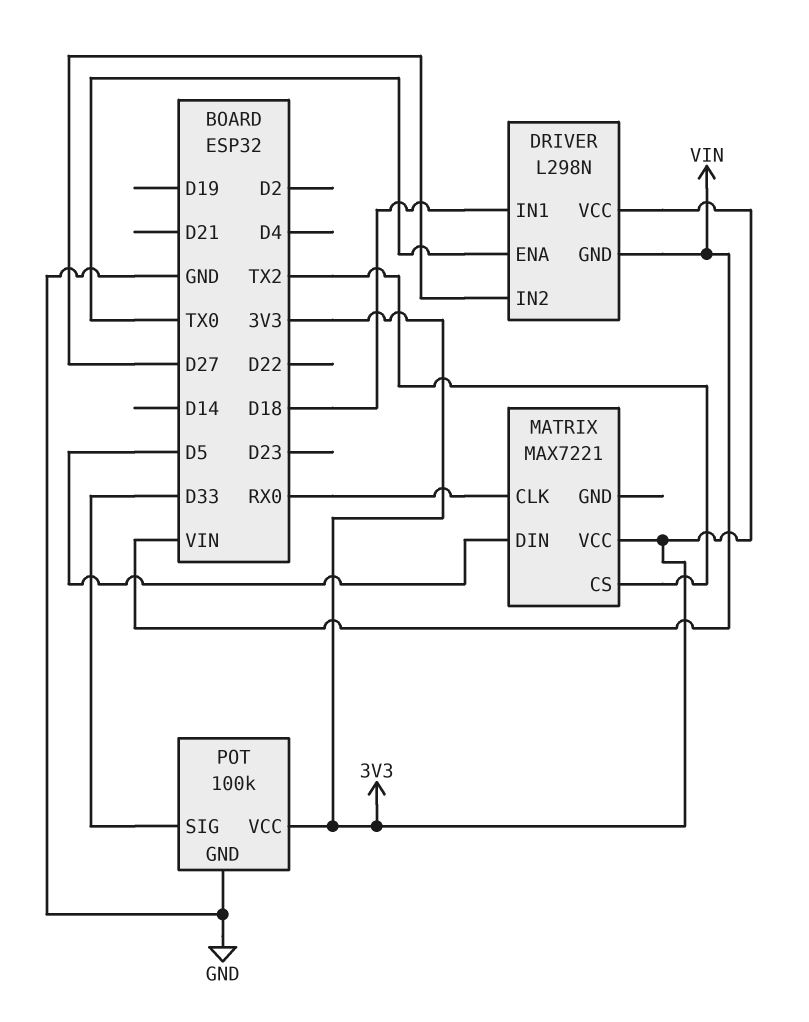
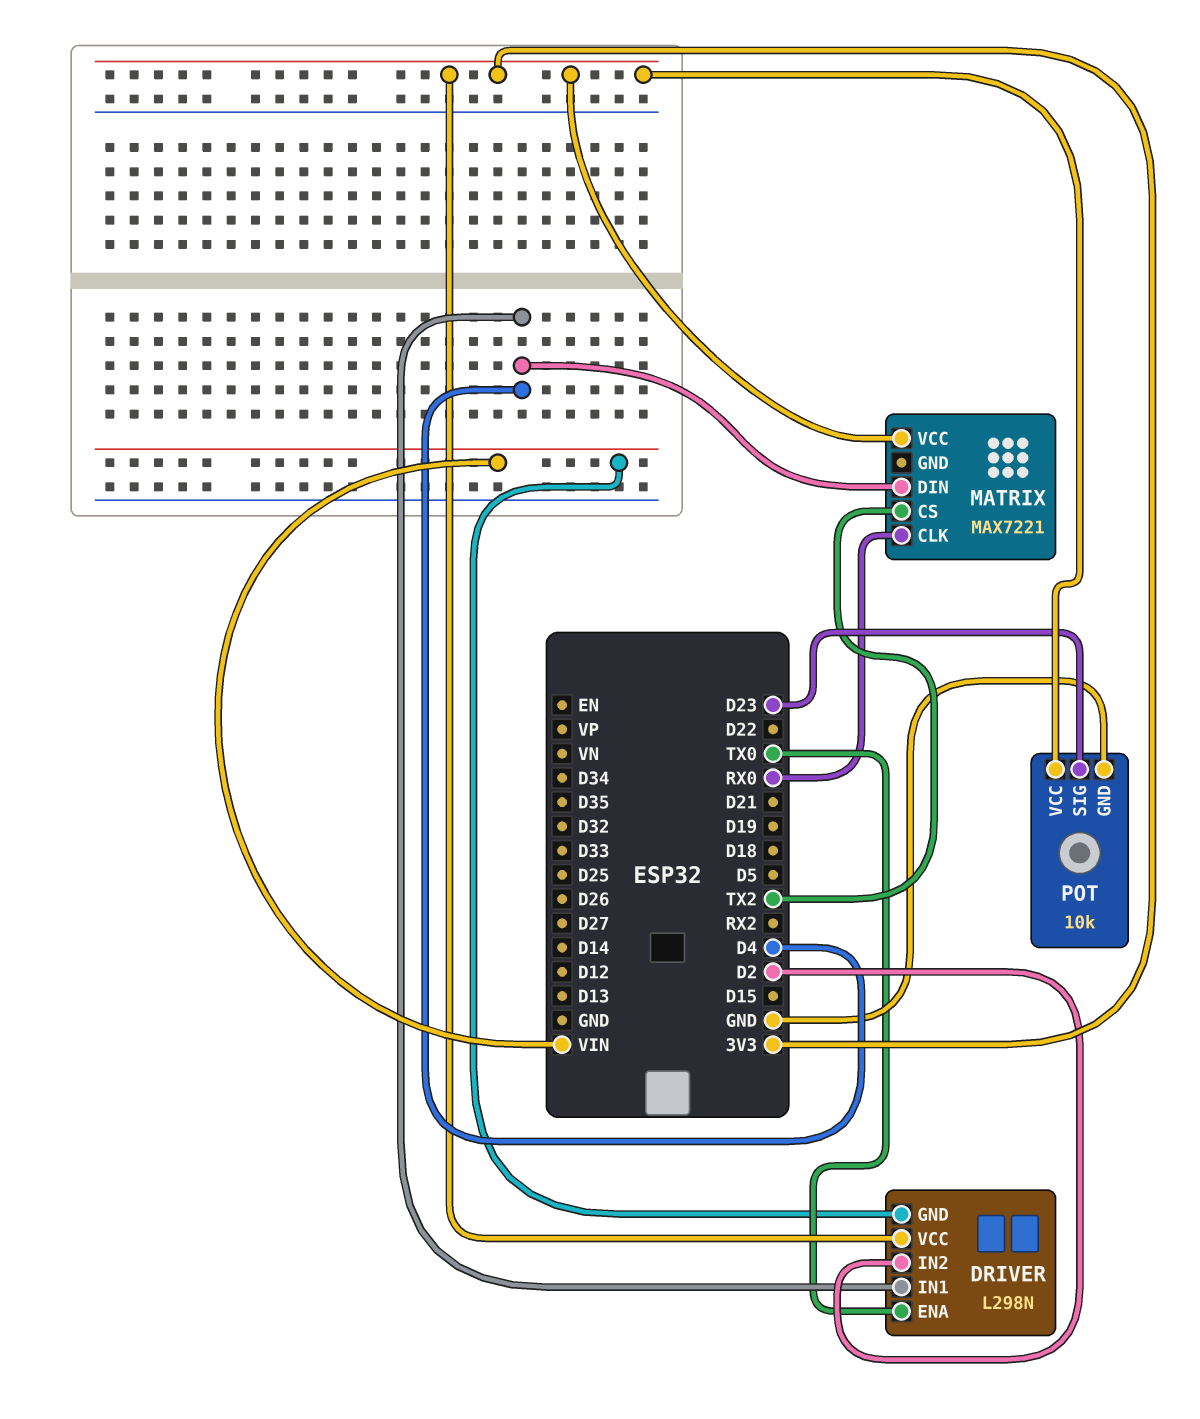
DRIVER pin IN1: D18 -> D4
DRIVER pin IN2: D27 -> D2
MATRIX pin DIN: D5 -> D4
POT: 100k -> 10k
POT pin SIG: D33 -> D23

